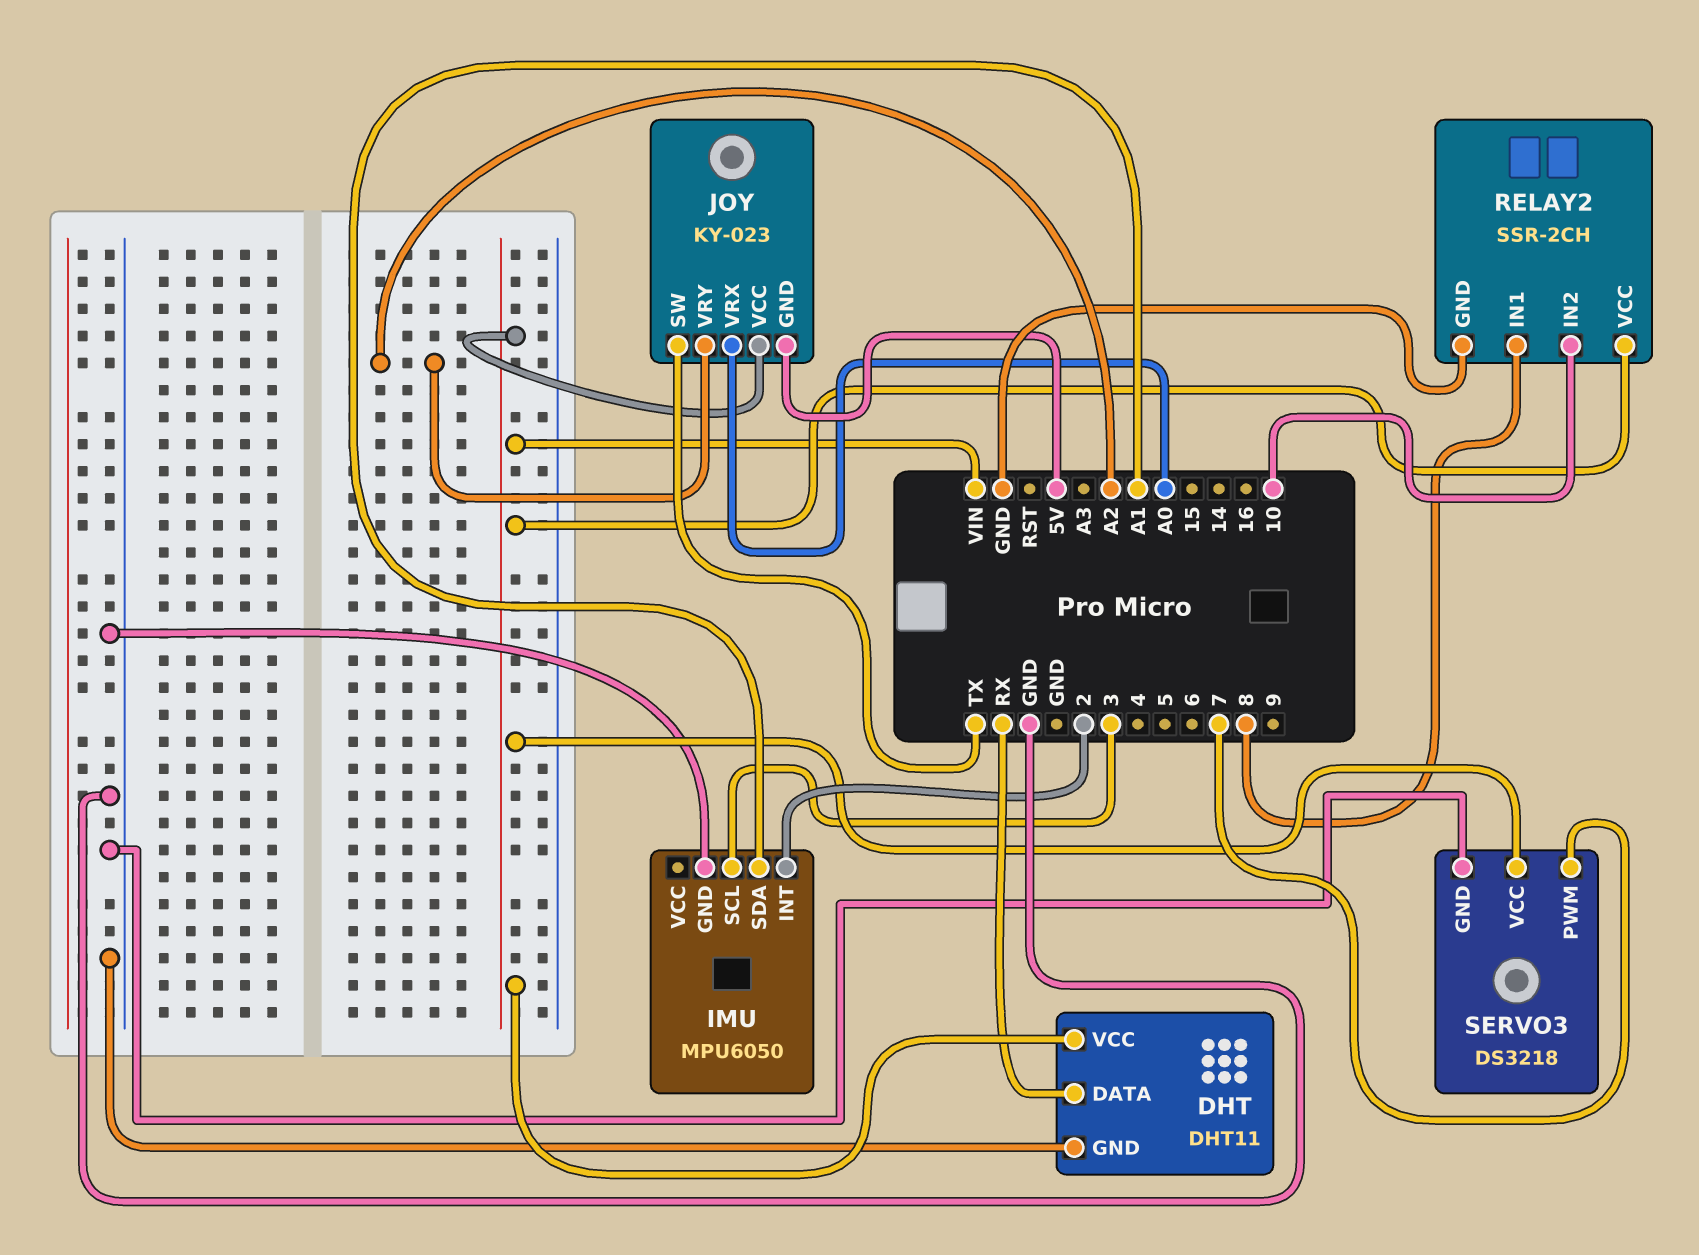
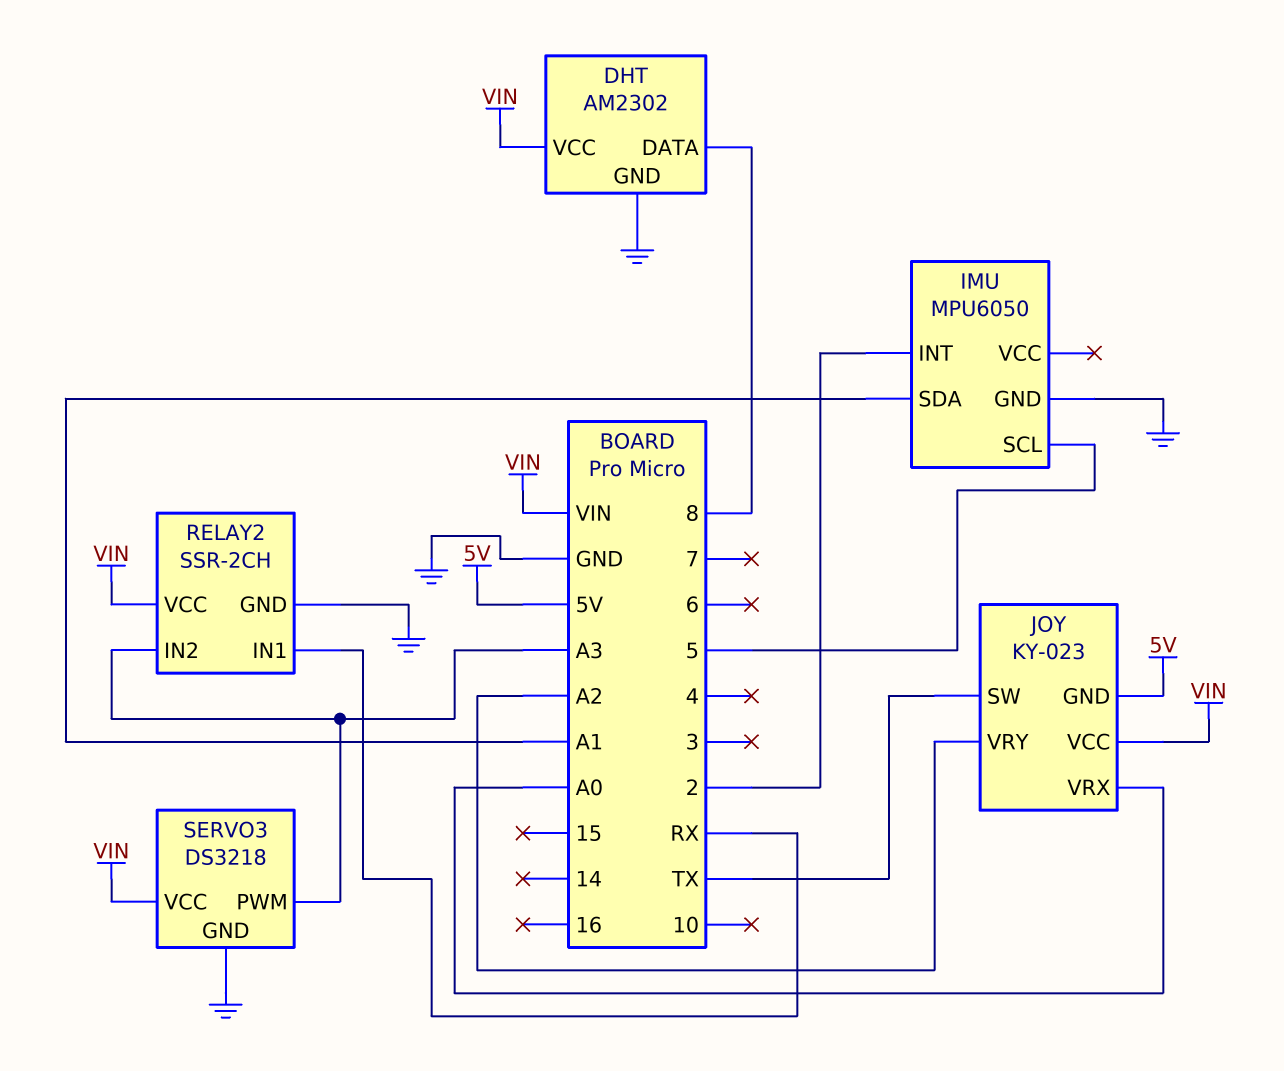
DHT: DHT11 -> AM2302
DHT pin DATA: RX -> 8
IMU pin SCL: 3 -> 5
RELAY2 pin IN1: 8 -> RX
RELAY2 pin IN2: 10 -> A3
SERVO3 pin PWM: 7 -> A3

